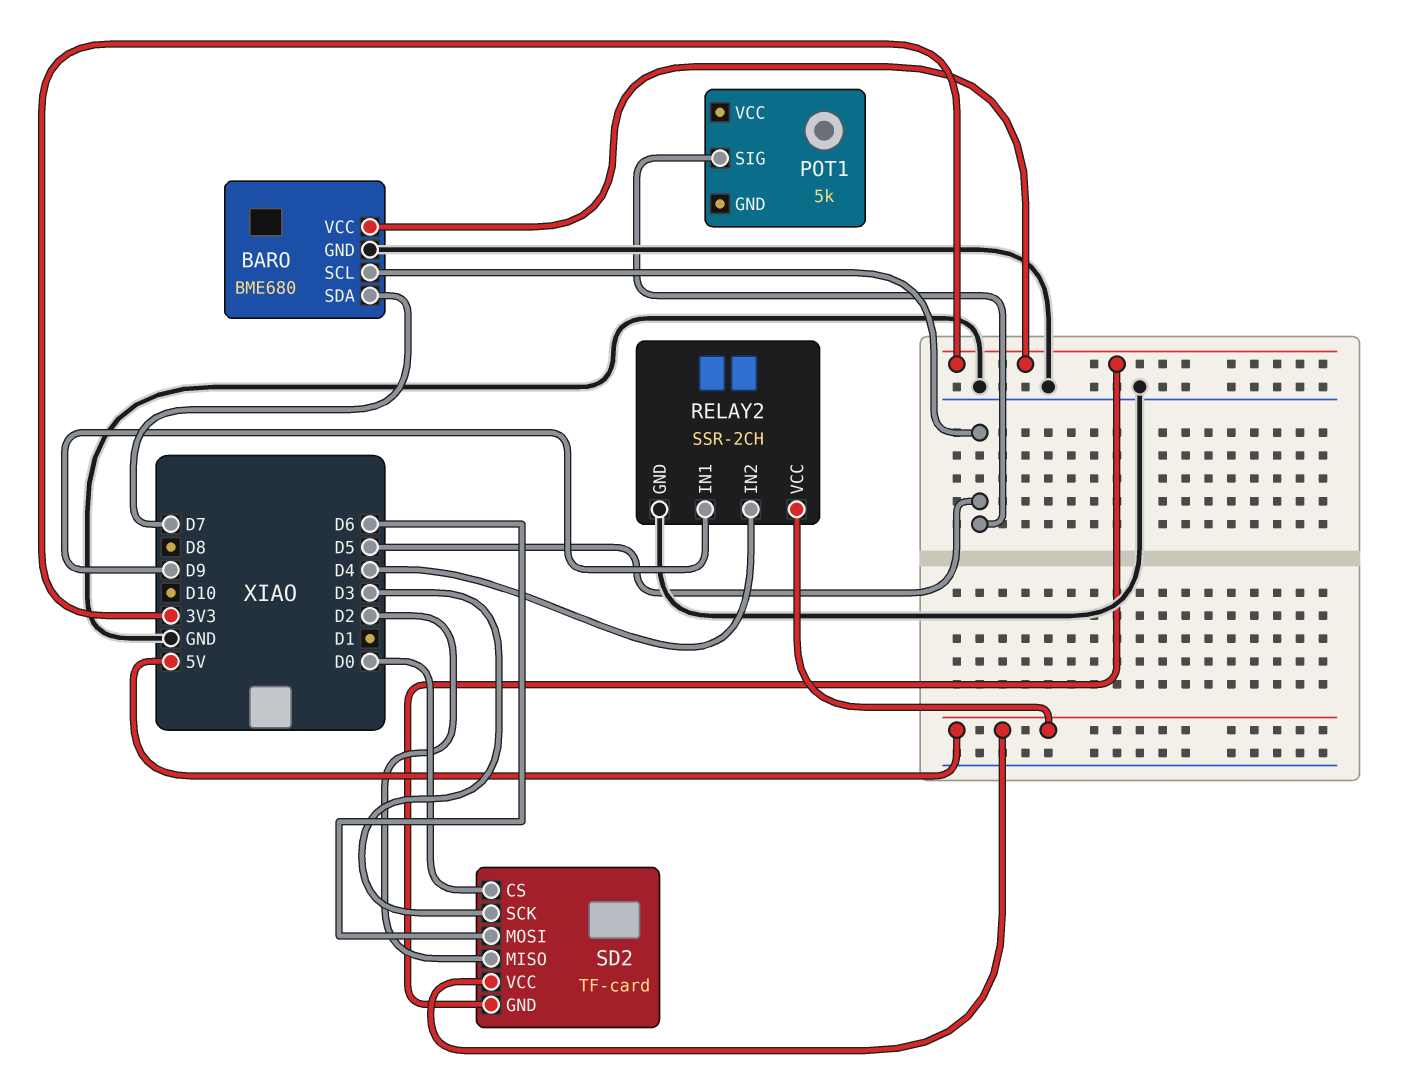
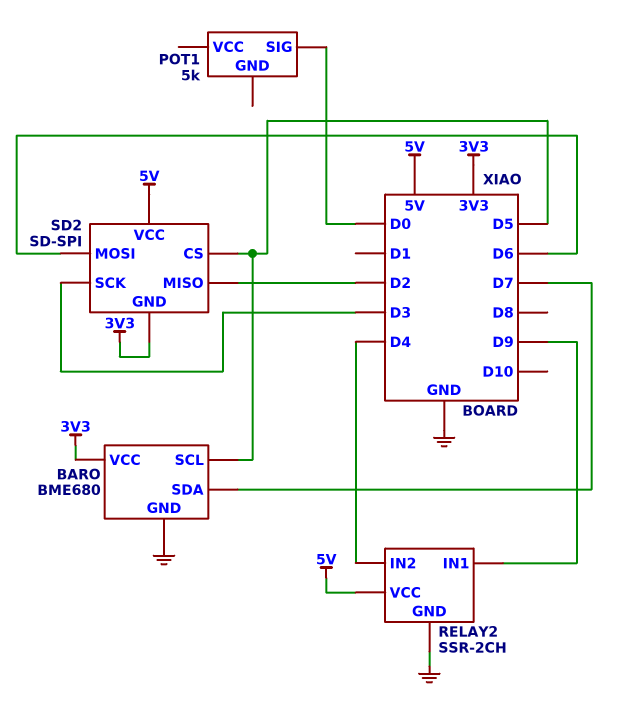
POT1 pin SIG: D5 -> D0
SD2: TF-card -> SD-SPI
SD2 pin CS: D0 -> D5

